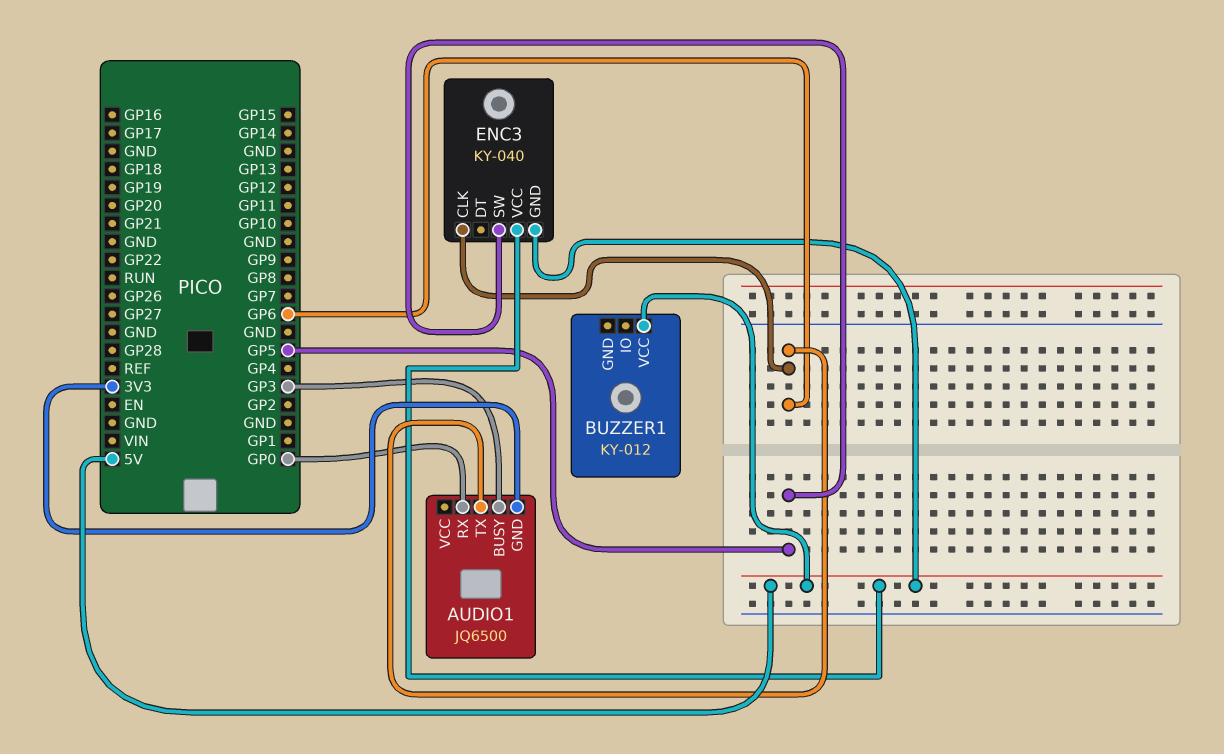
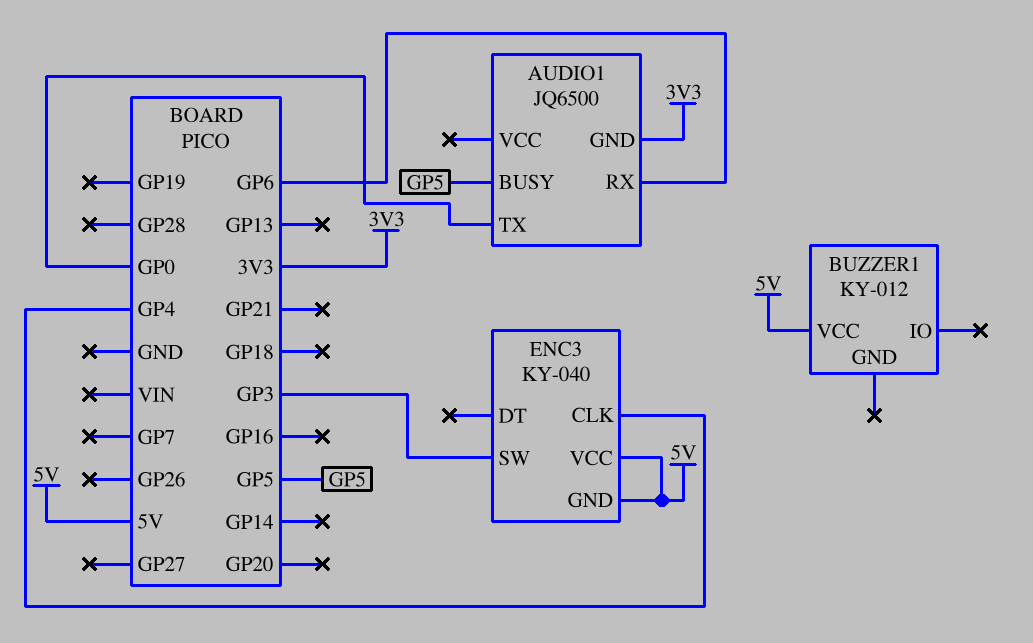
AUDIO1 pin BUSY: GP3 -> GP5
AUDIO1 pin RX: GP0 -> GP6
AUDIO1 pin TX: GP6 -> GP0
ENC3 pin CLK: GP6 -> GP4
ENC3 pin SW: GP5 -> GP3

